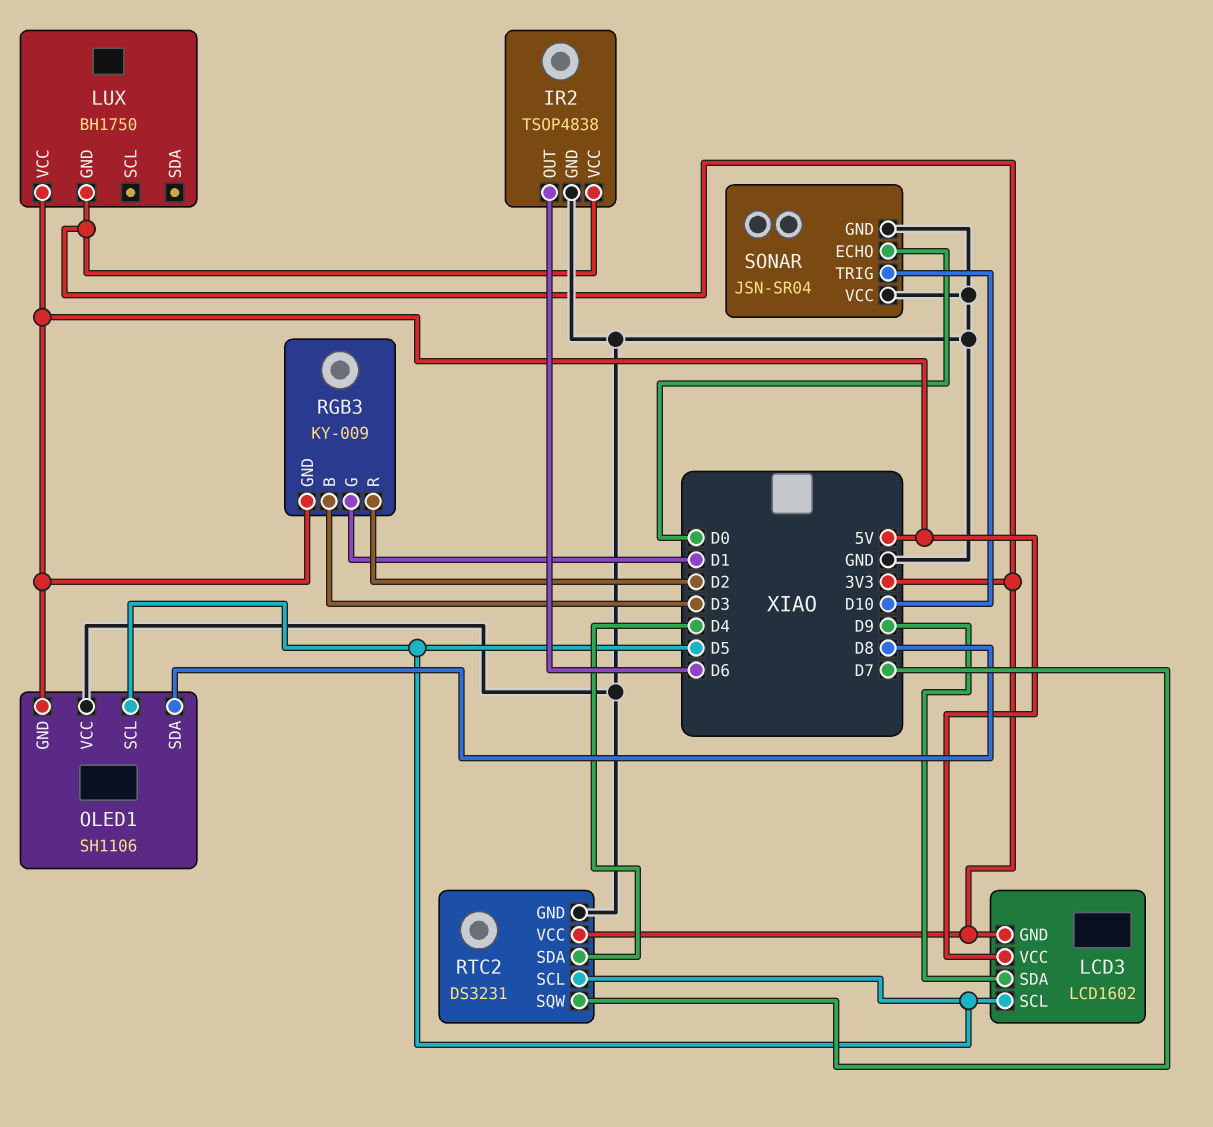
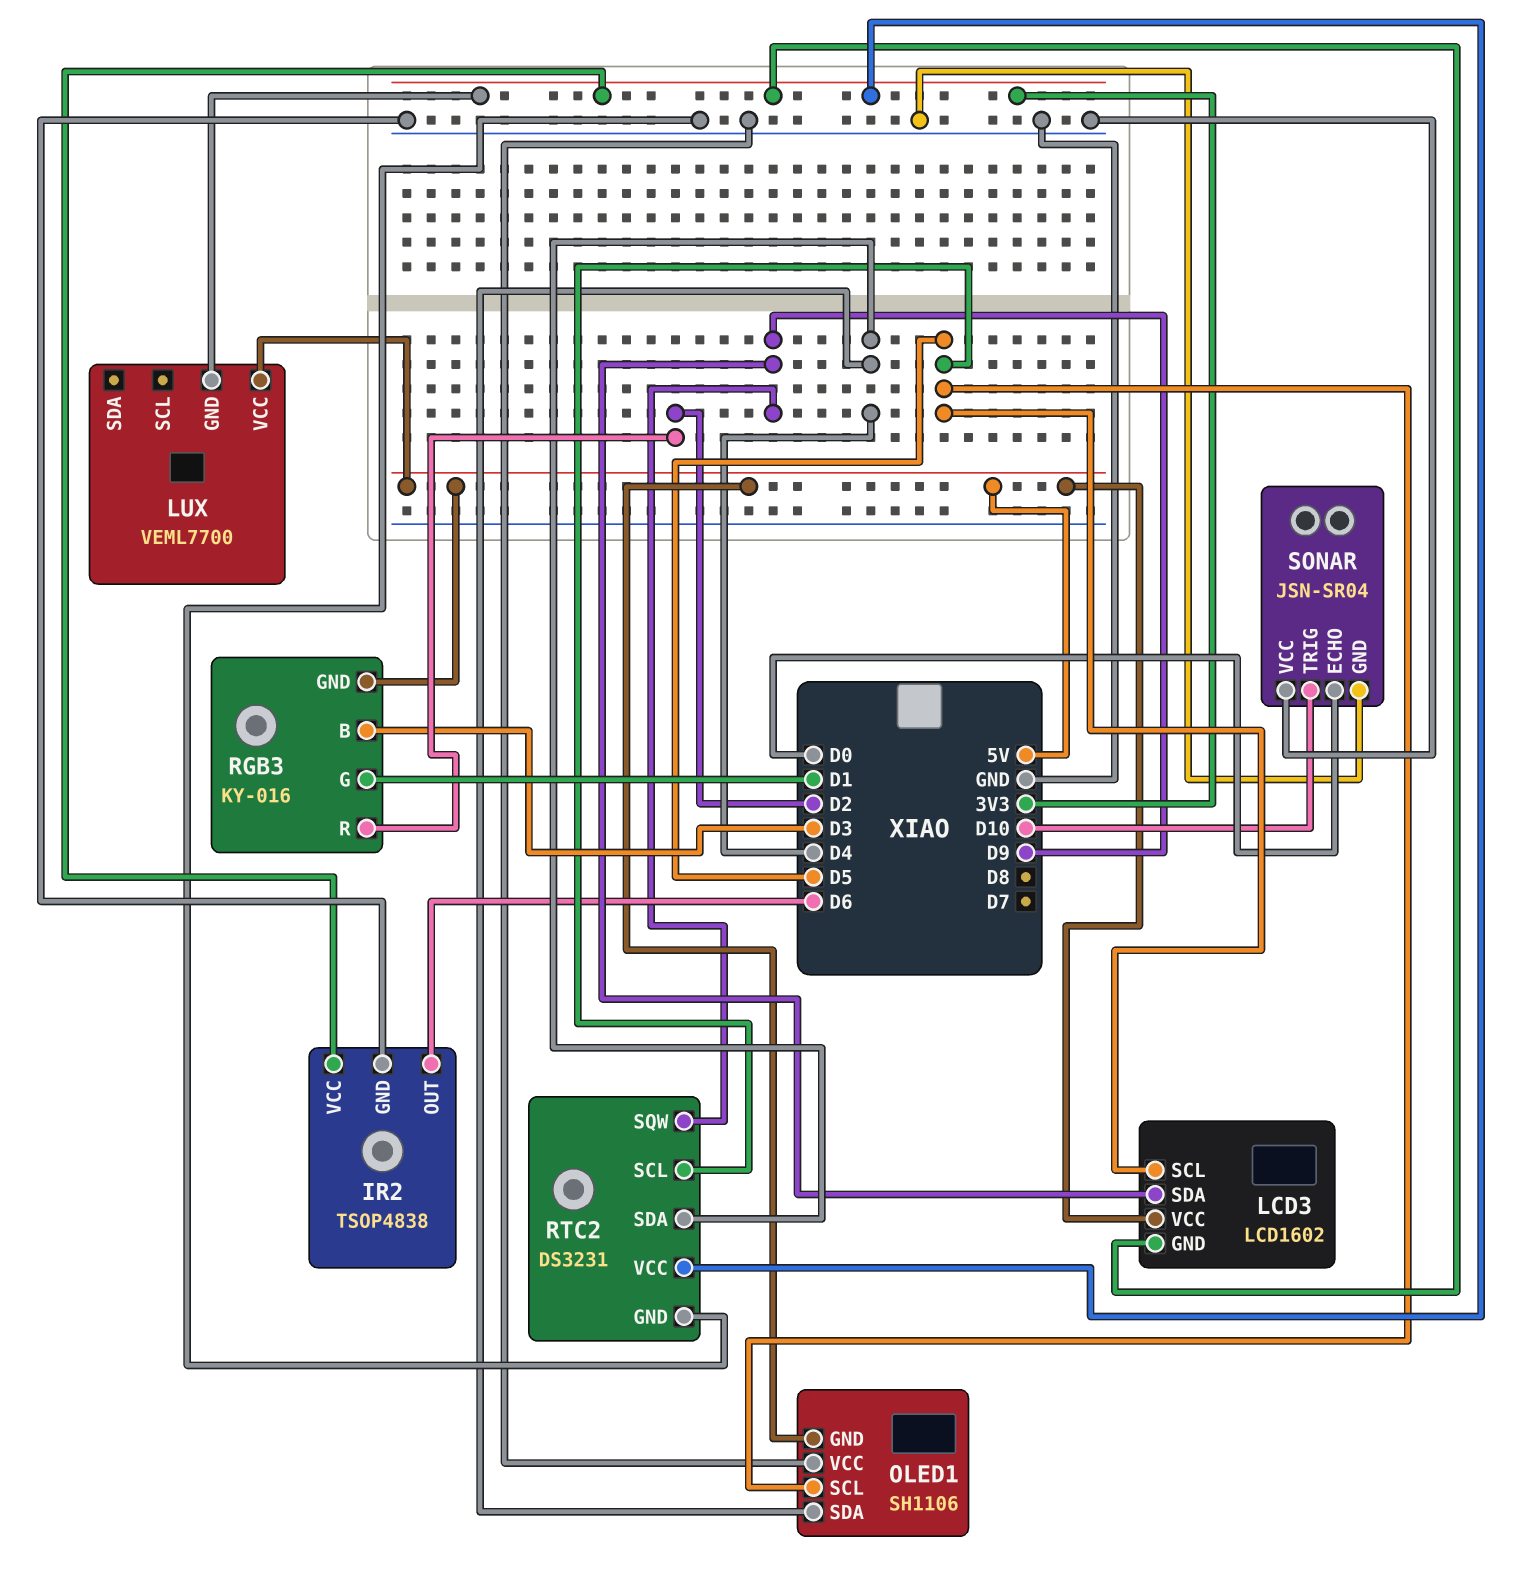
LUX: BH1750 -> VEML7700
OLED1 pin SDA: D8 -> D4
RGB3: KY-009 -> KY-016
RTC2 pin SQW: D7 -> D9

